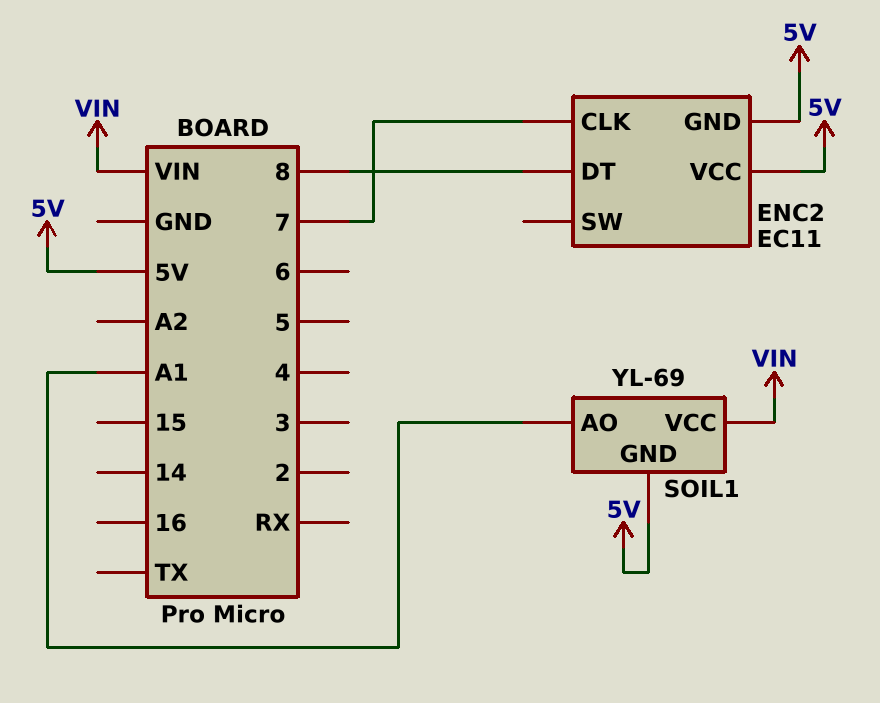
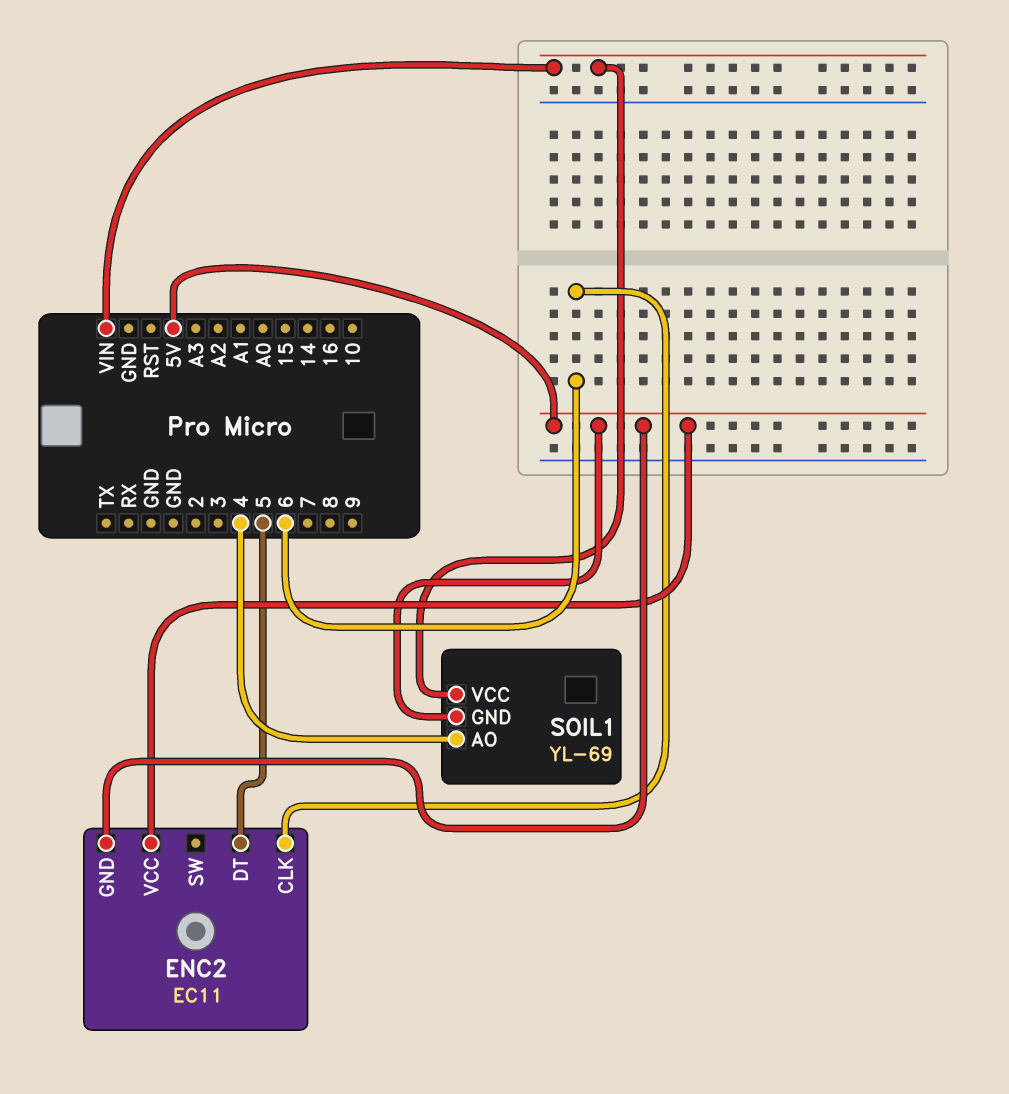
ENC2 pin CLK: 7 -> 6
ENC2 pin DT: 8 -> 5
SOIL1 pin AO: A1 -> 4

